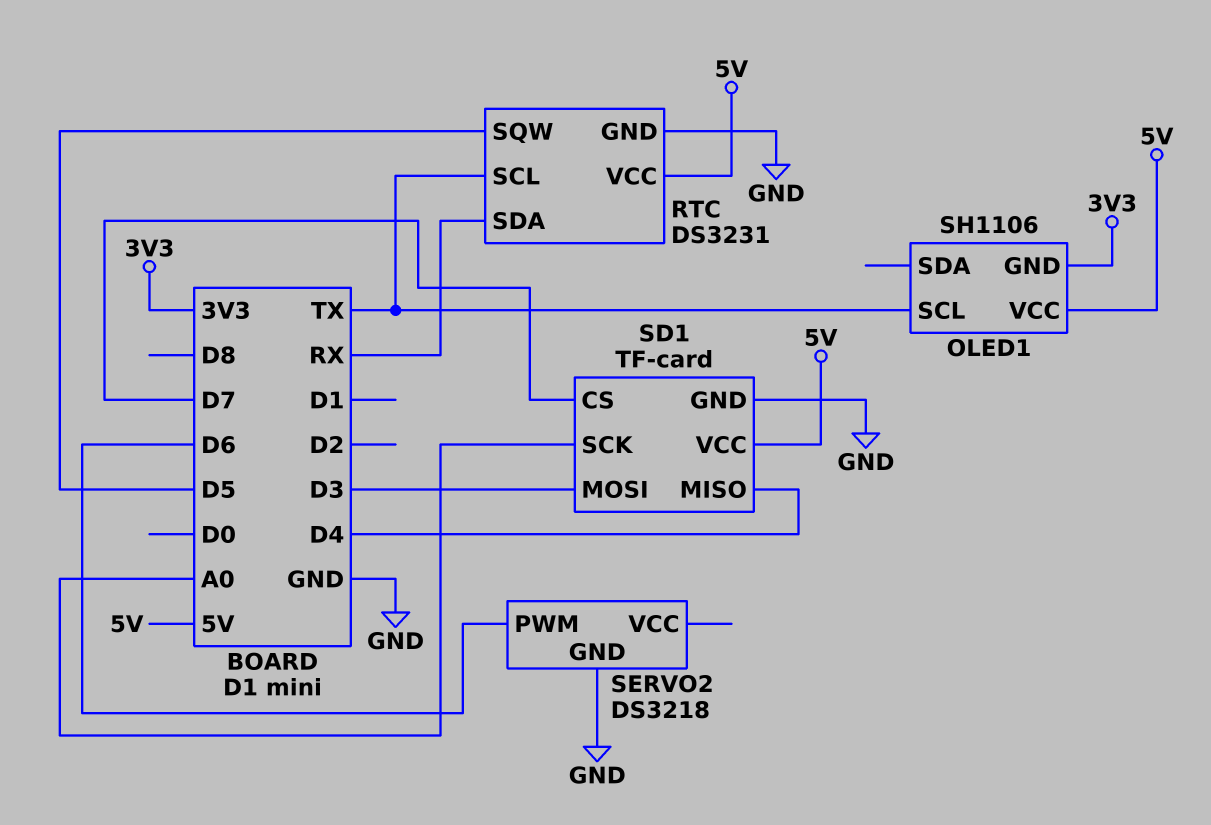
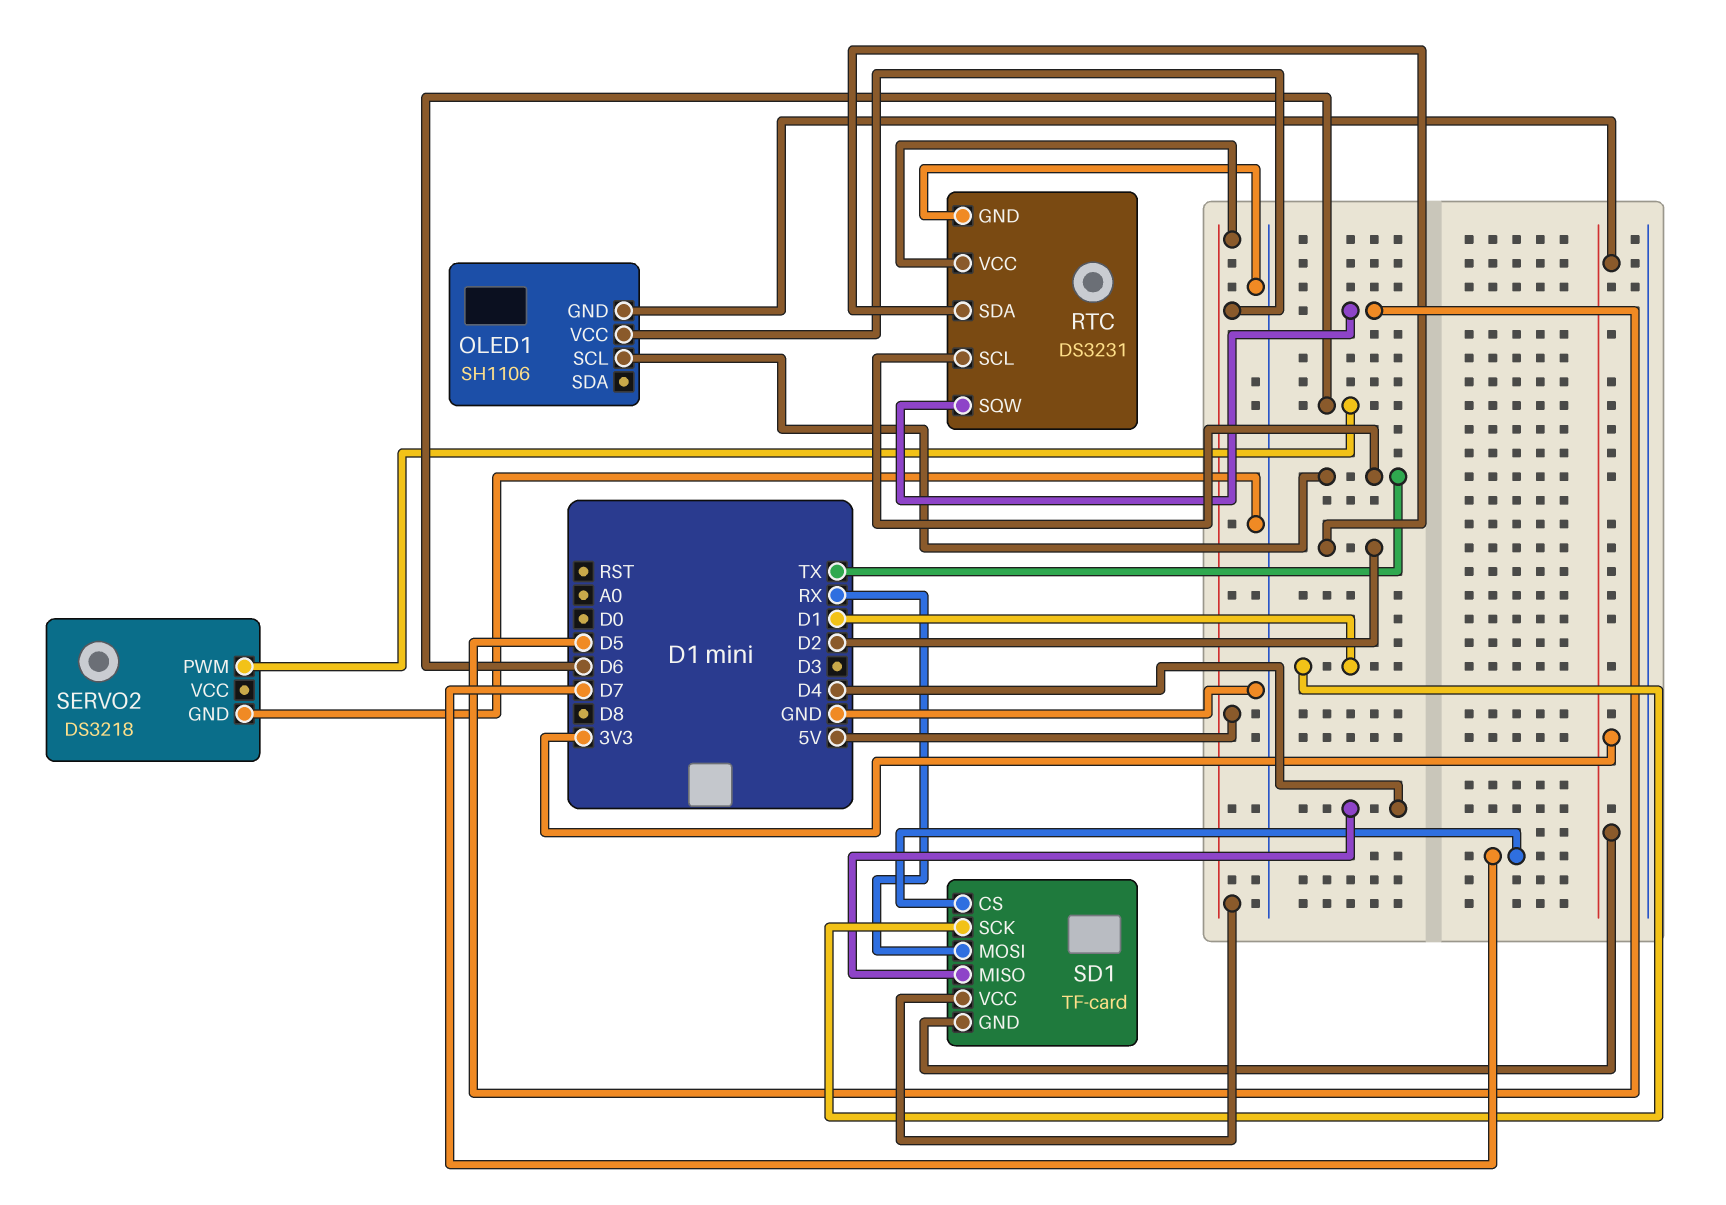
RTC pin SDA: RX -> D2
SD1 pin GND: GND -> 3V3
SD1 pin MOSI: D3 -> RX
SD1 pin SCK: A0 -> D1

